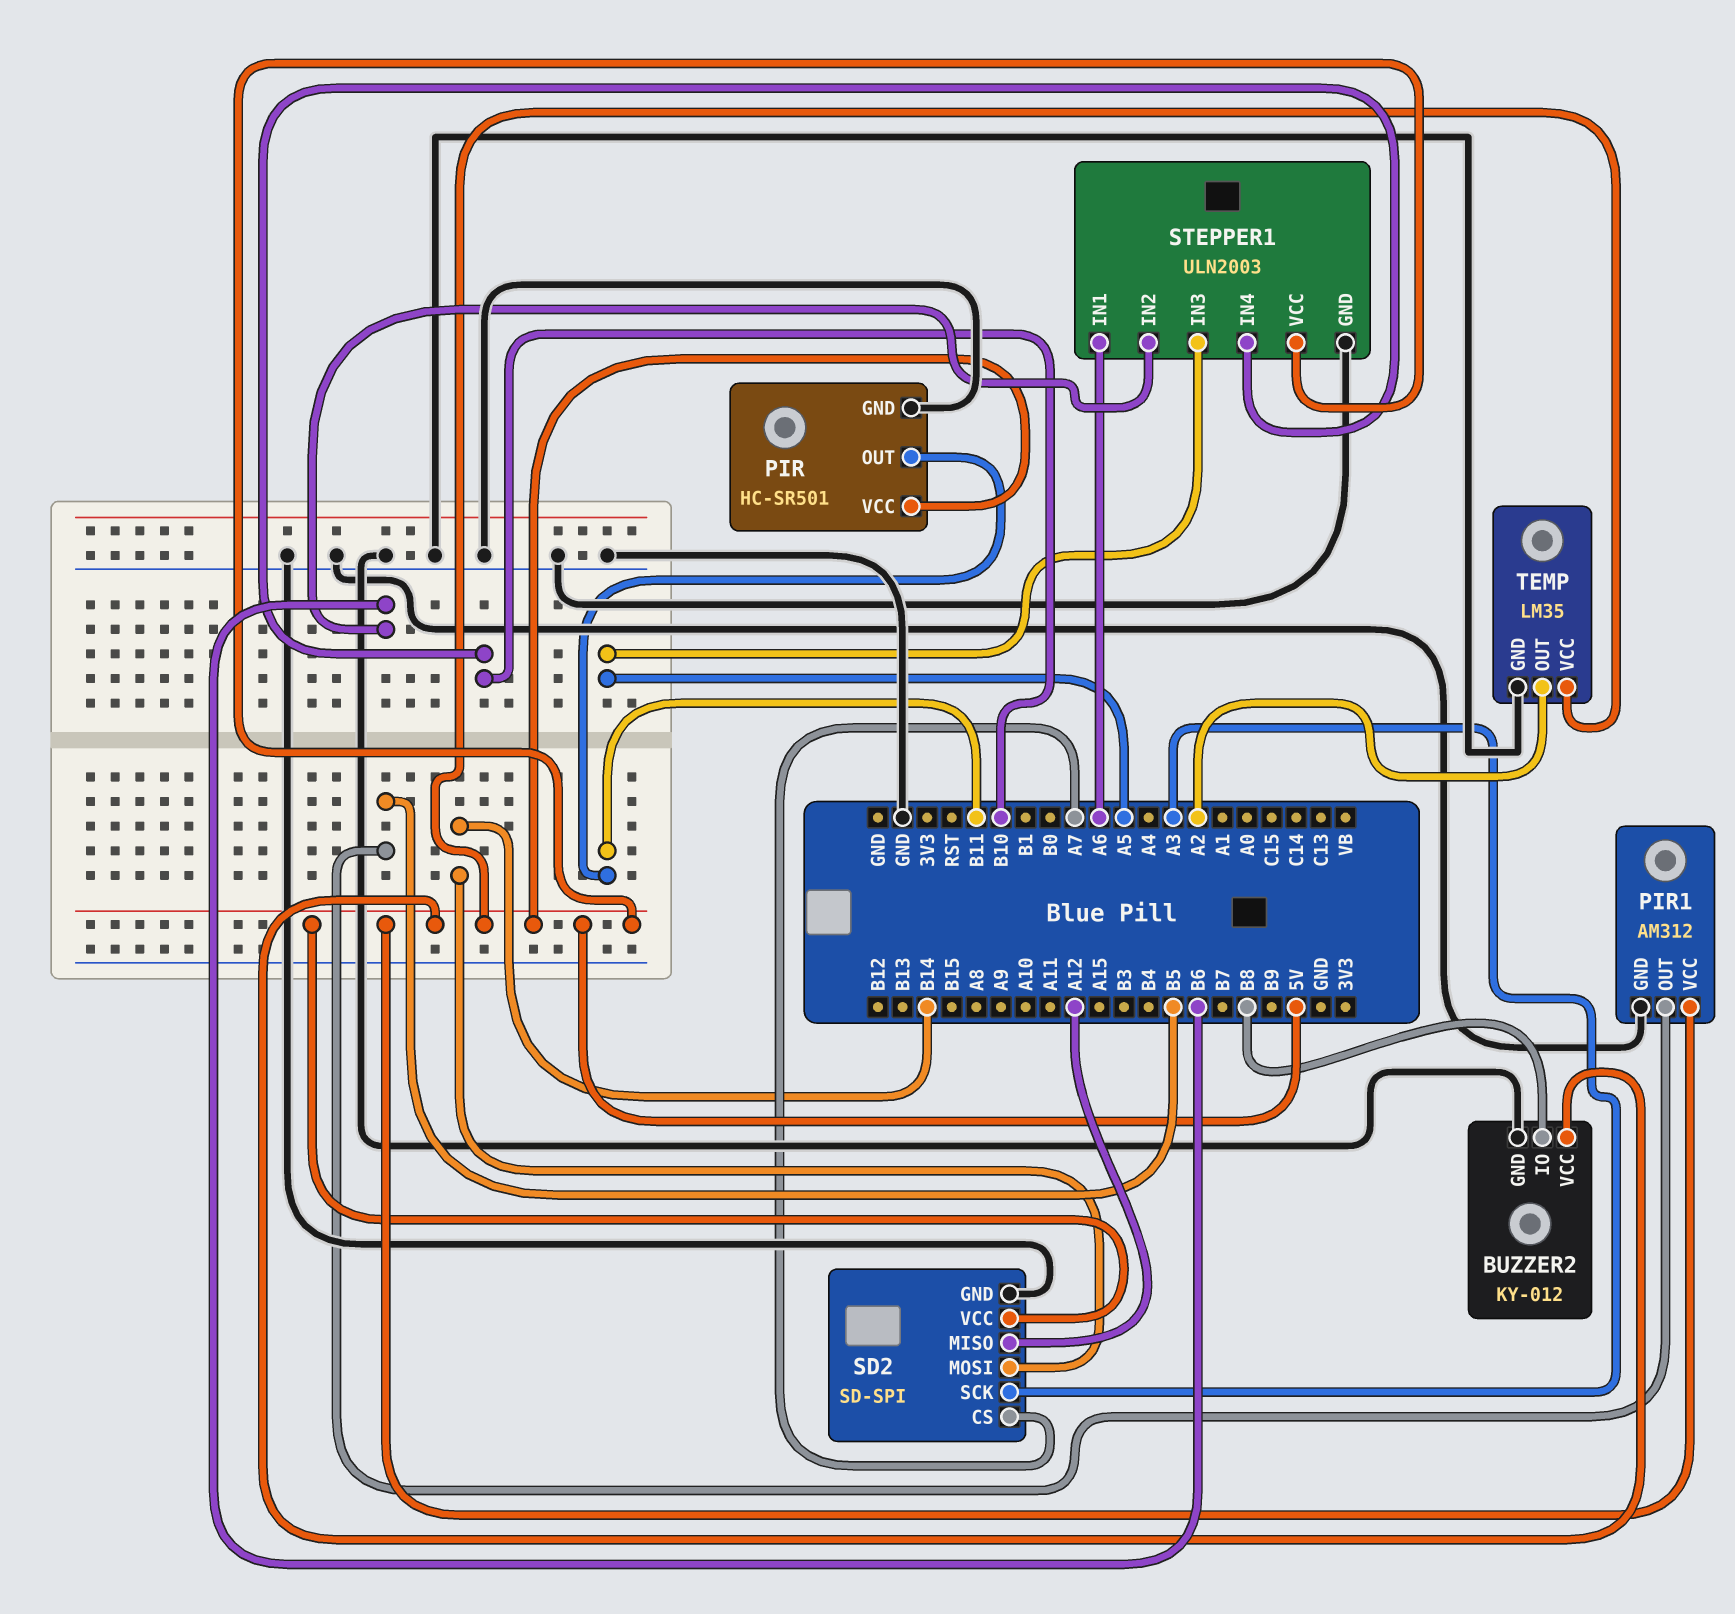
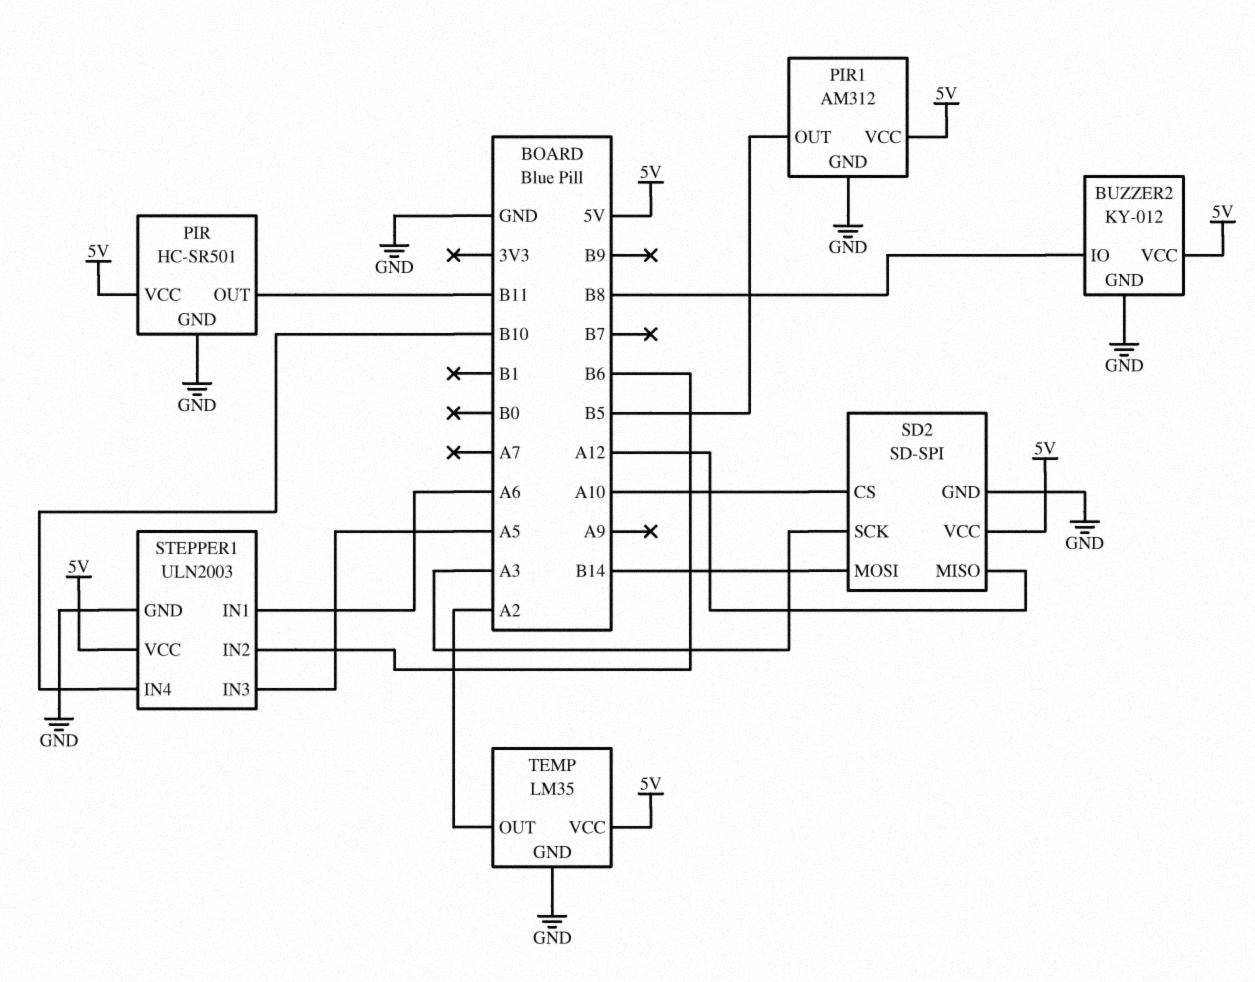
SD2 pin CS: A7 -> A10

